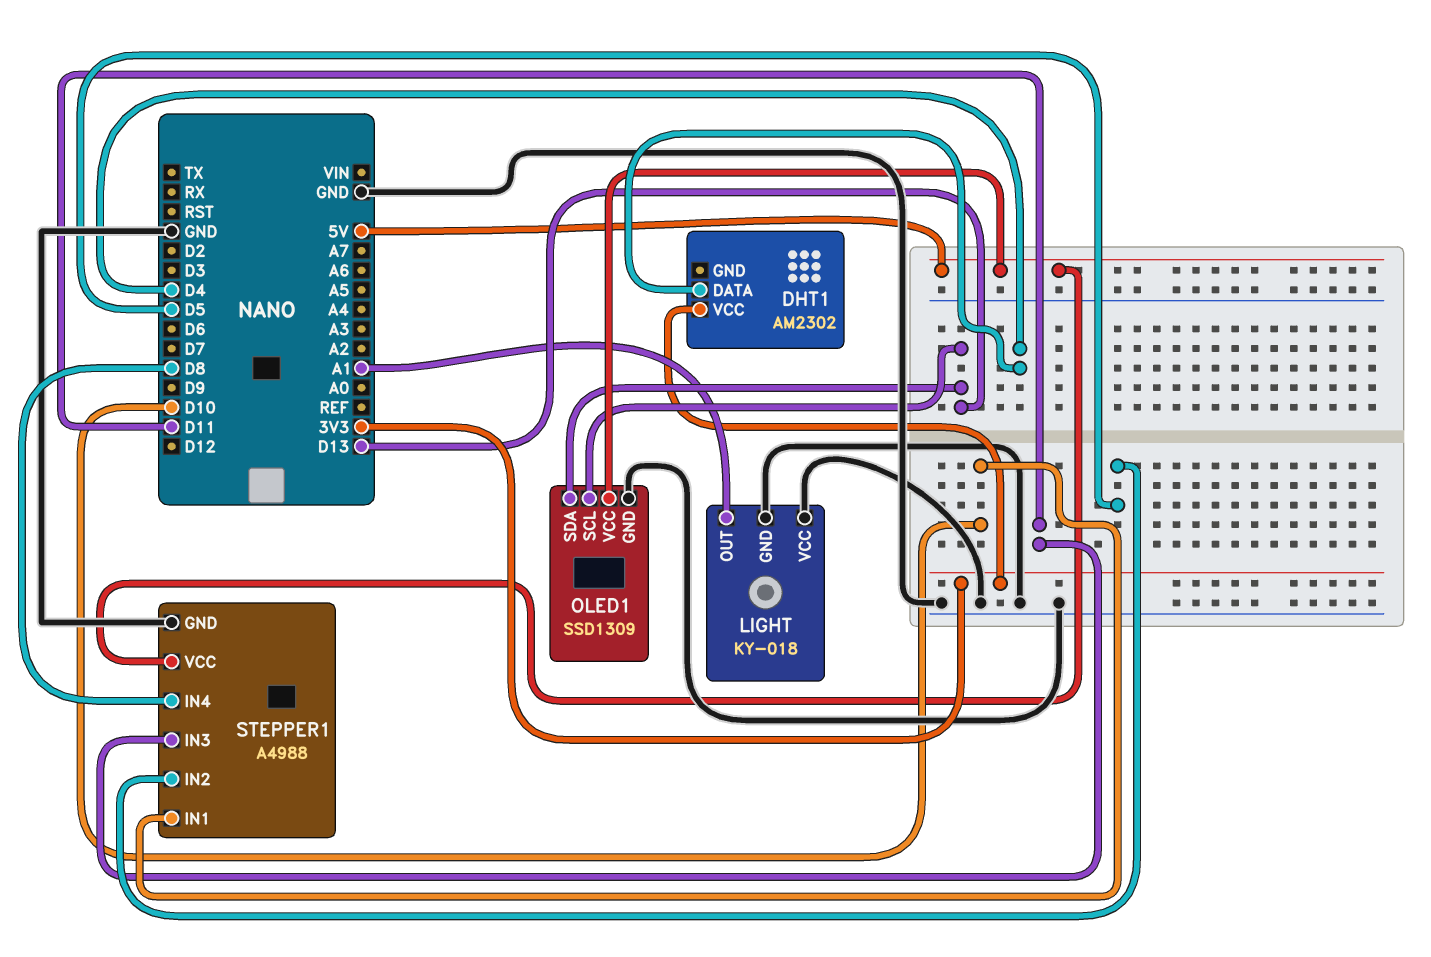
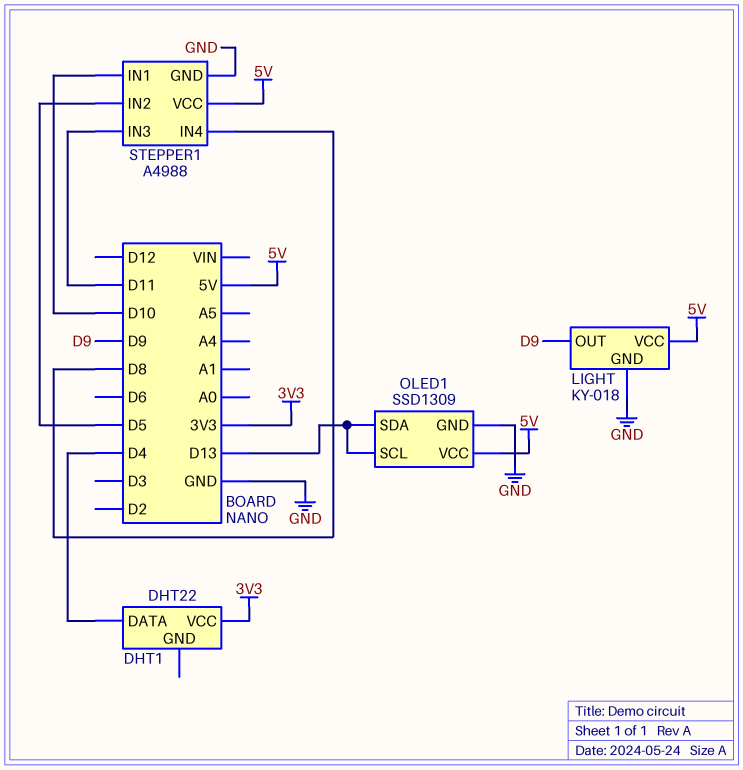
DHT1: AM2302 -> DHT22
LIGHT pin OUT: A1 -> D9
LIGHT pin VCC: GND -> 5V

